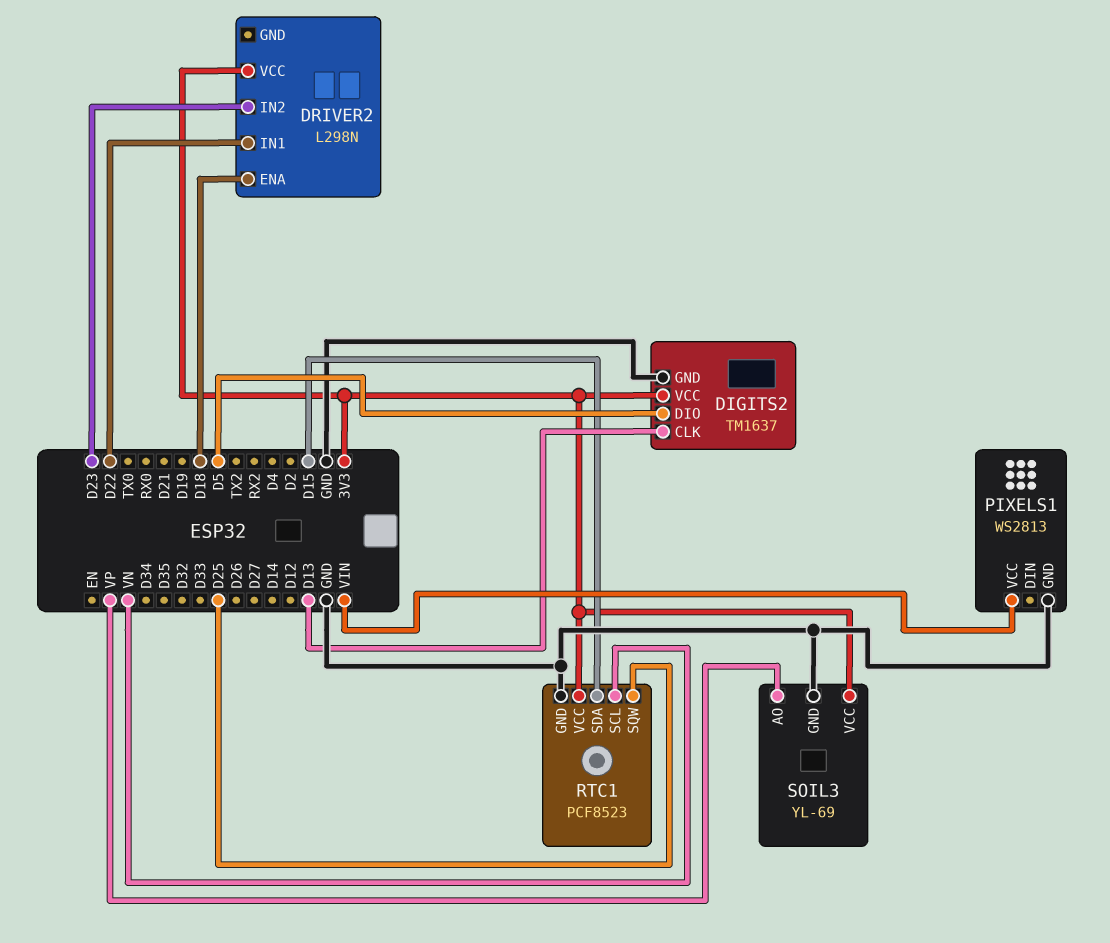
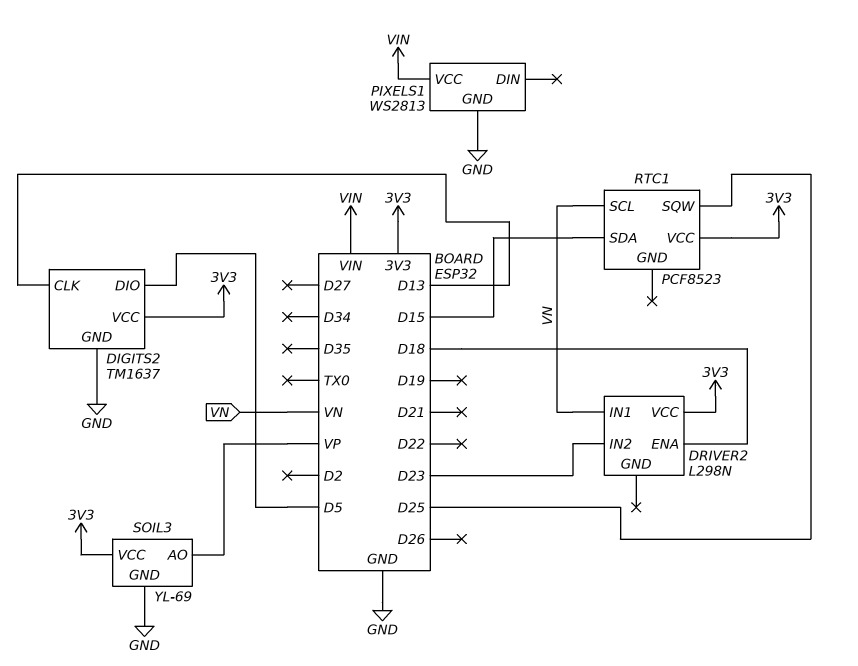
DRIVER2 pin IN1: D22 -> VN
RTC1 pin GND: GND -> none

